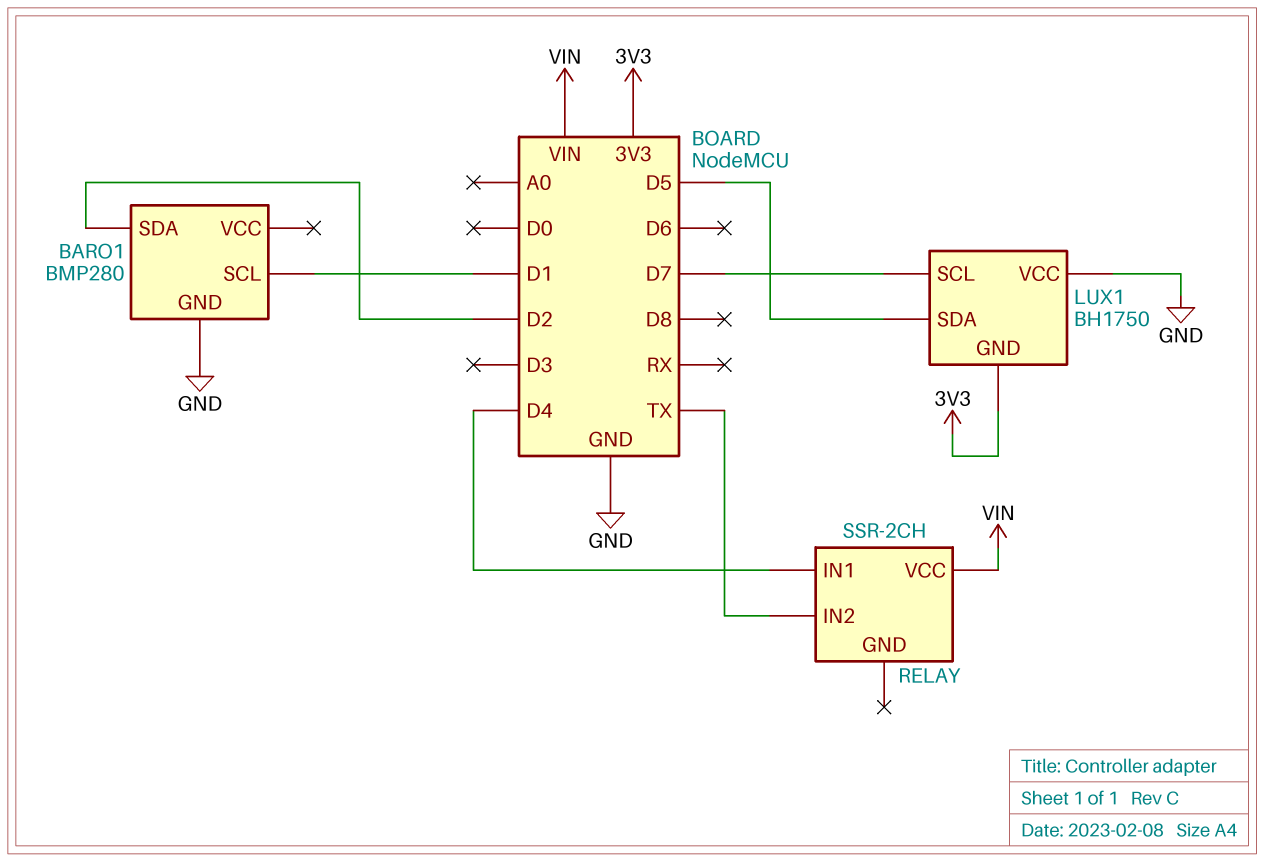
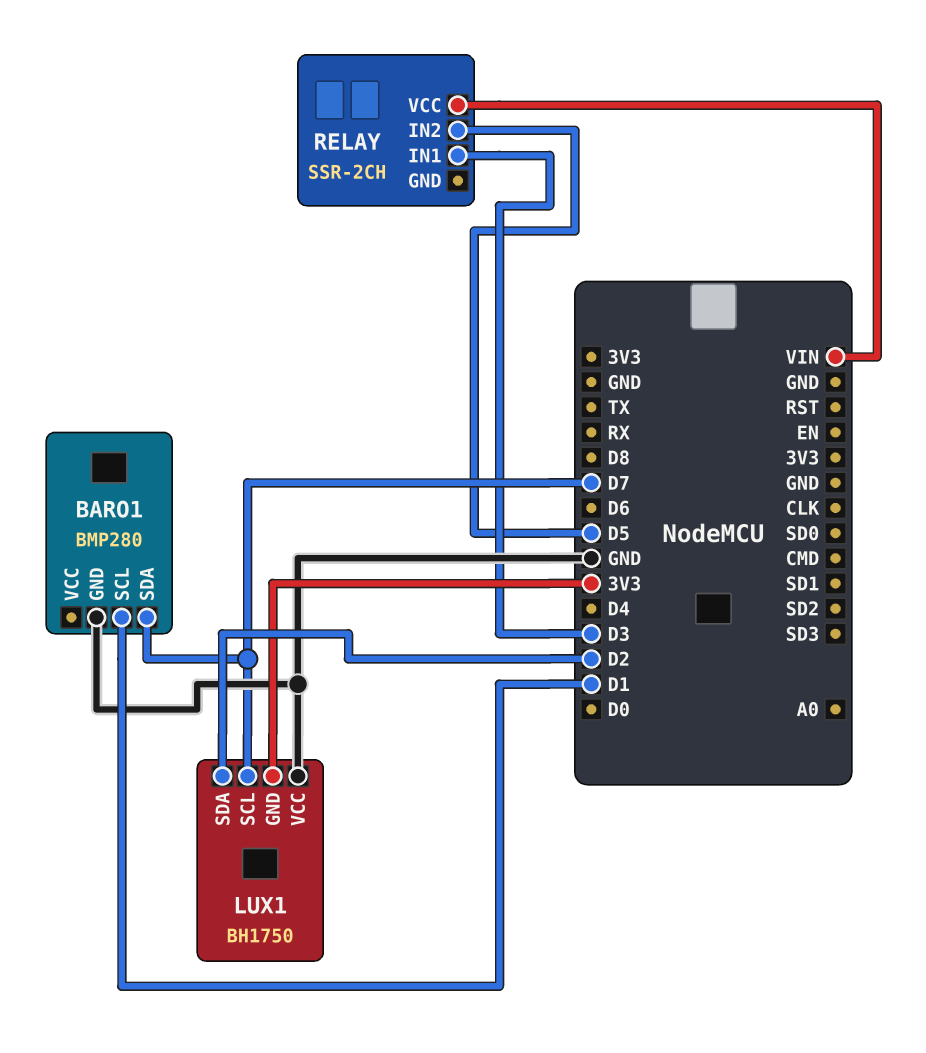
BARO1 pin SDA: D2 -> D7
LUX1 pin SDA: D5 -> D2
RELAY pin IN1: D4 -> D3
RELAY pin IN2: TX -> D5

